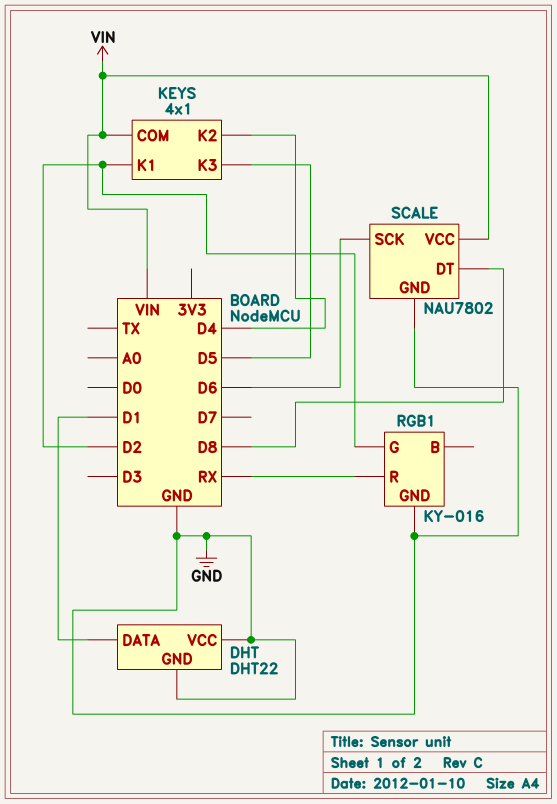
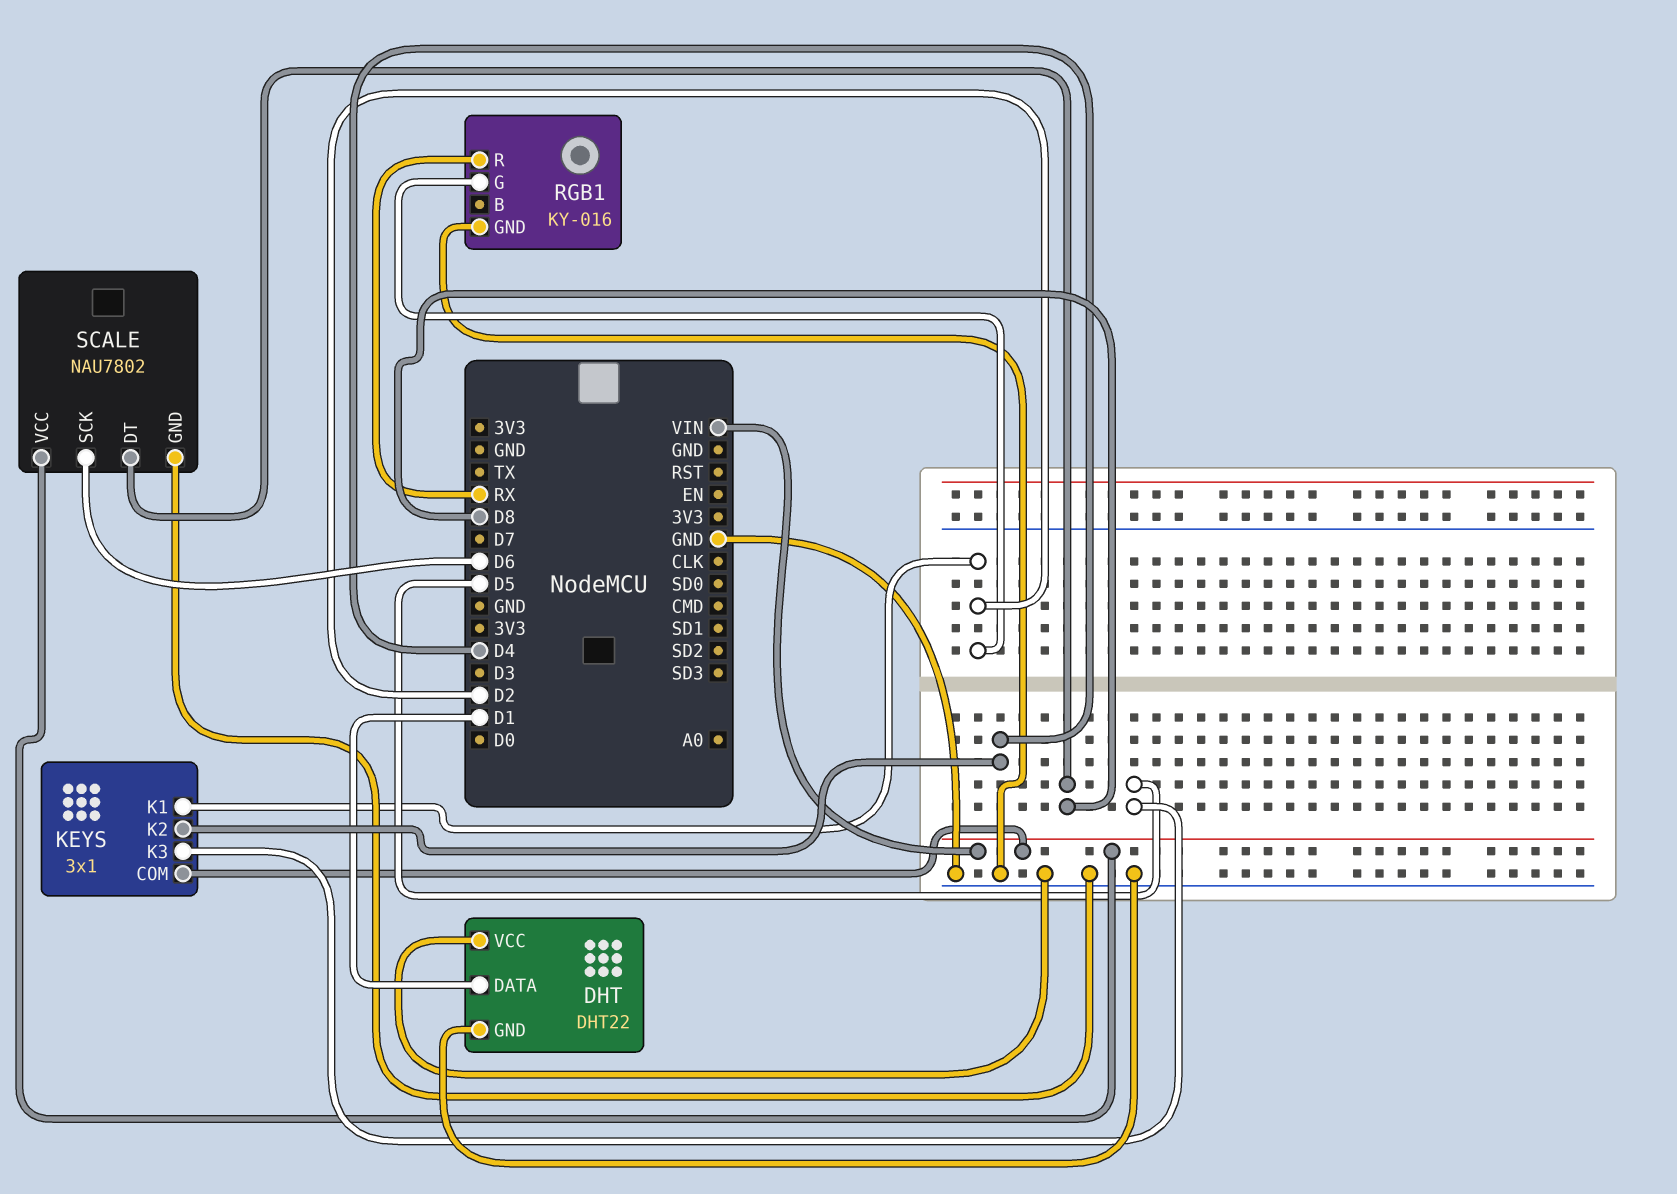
KEYS: 4x1 -> 3x1

